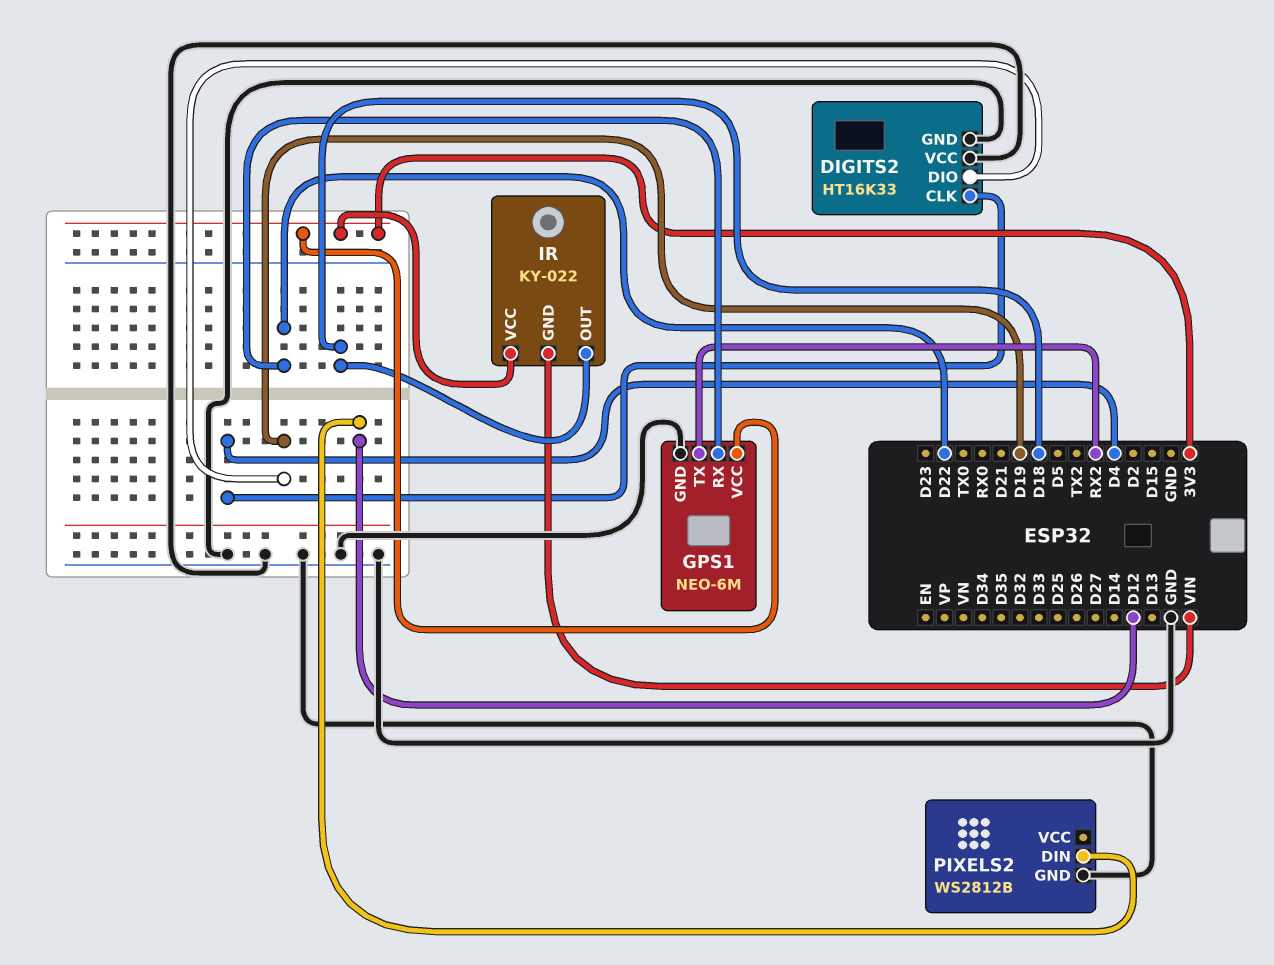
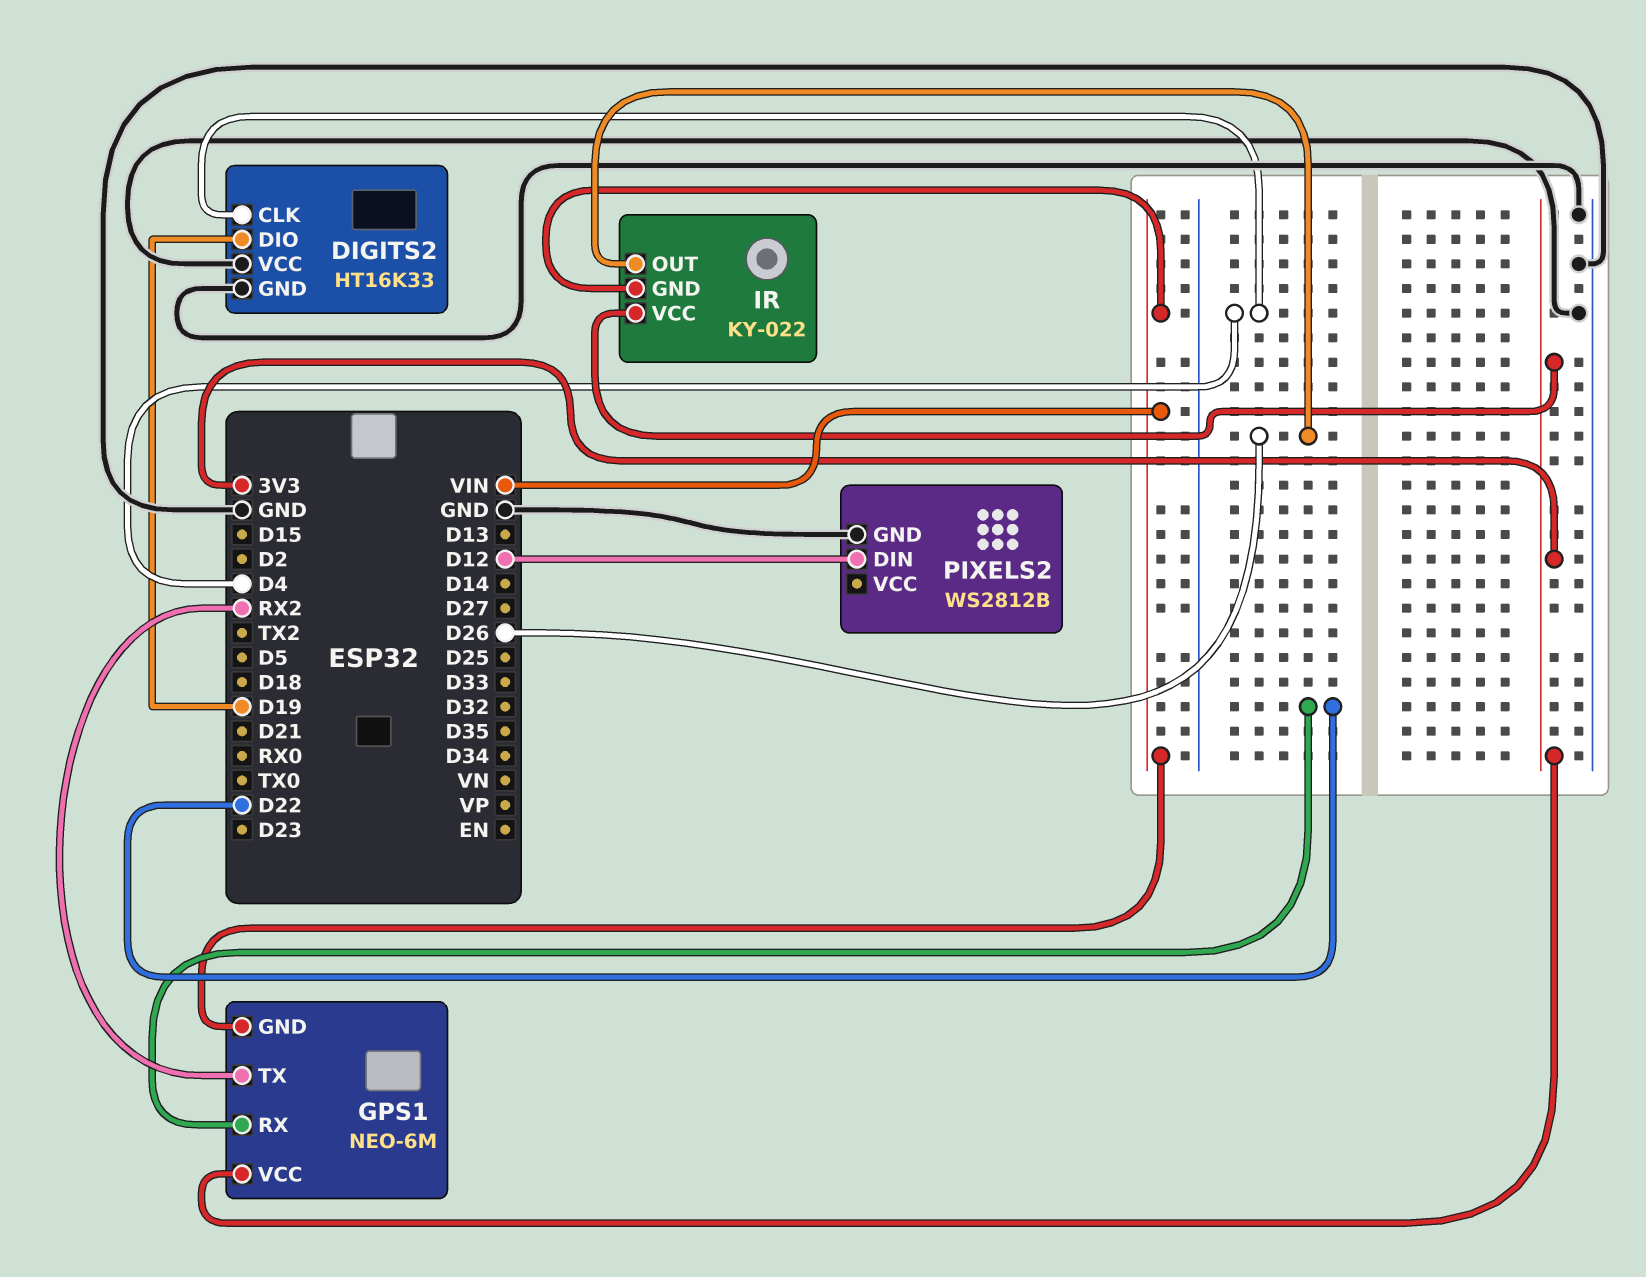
GPS1 pin GND: GND -> VIN
IR pin OUT: D18 -> D26

